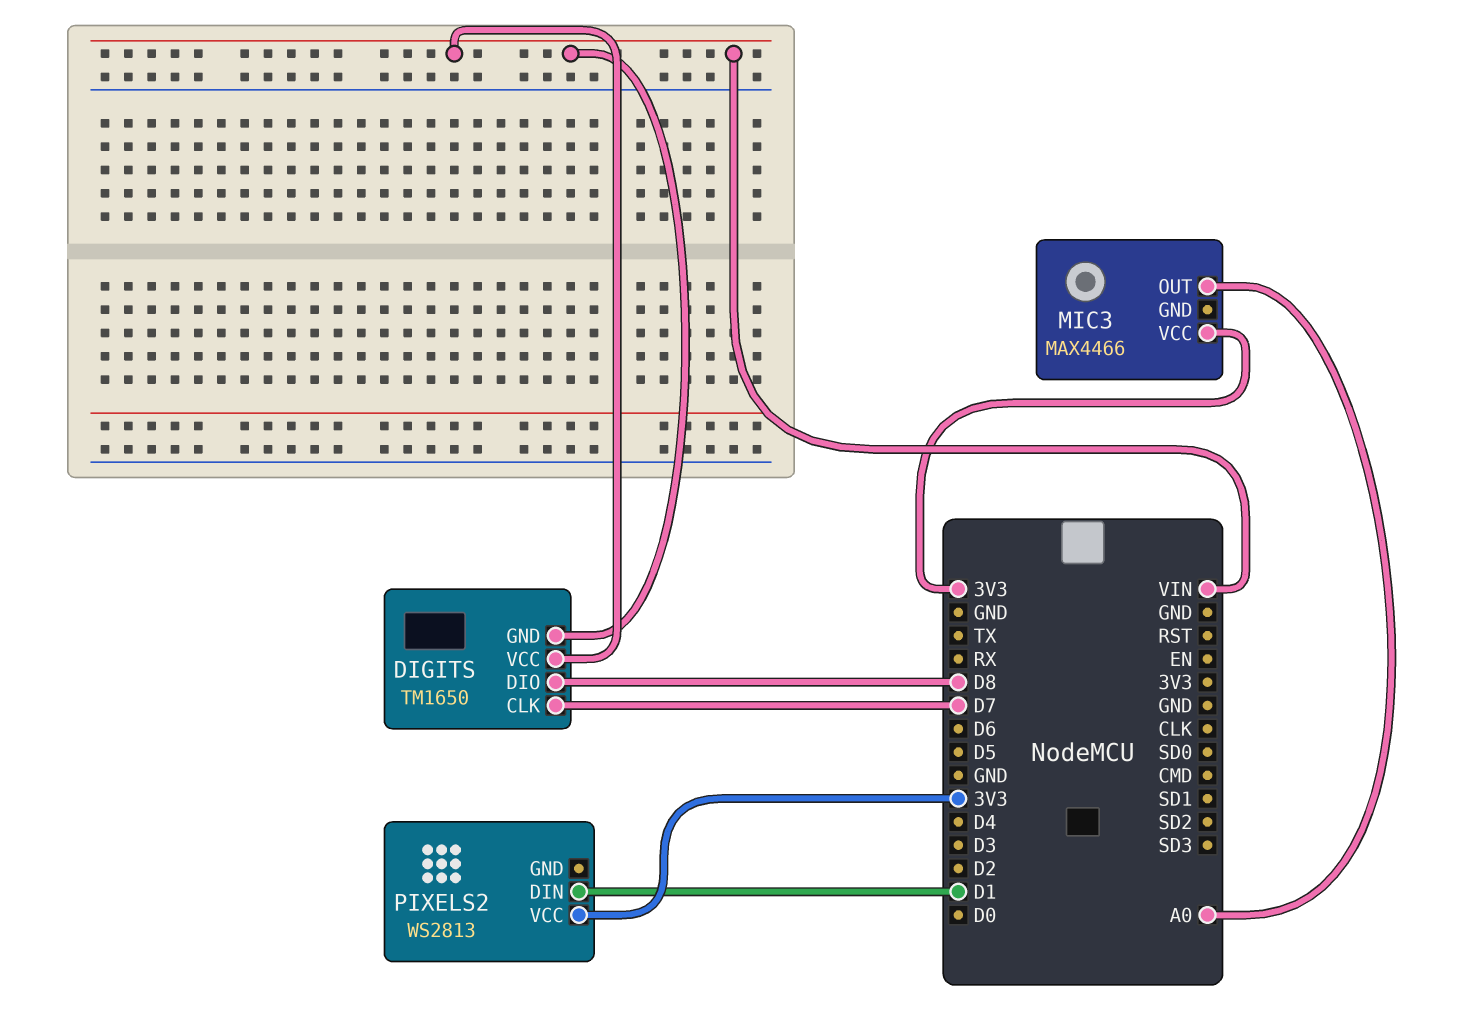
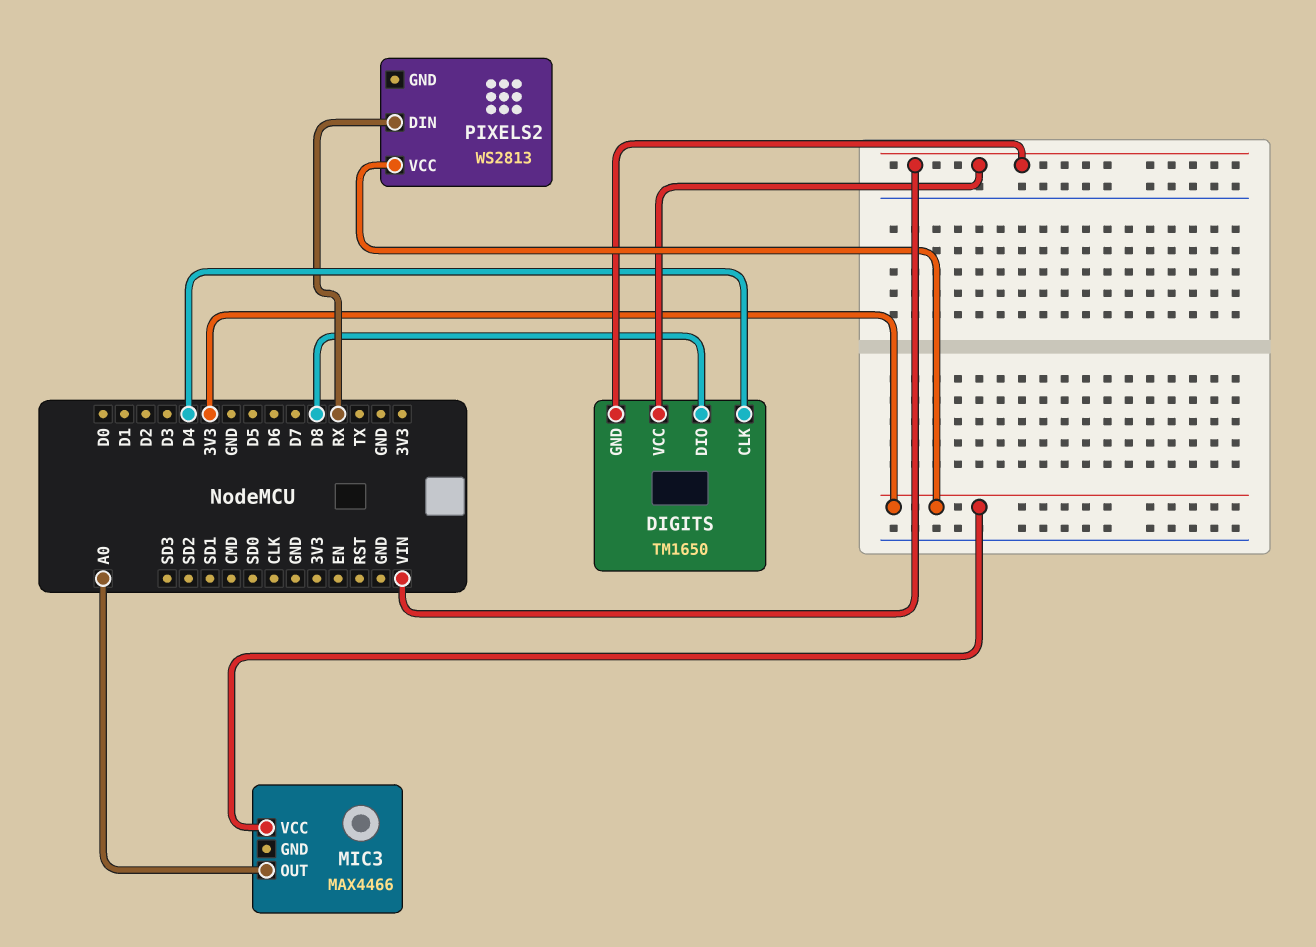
DIGITS pin CLK: D7 -> D4
PIXELS2 pin DIN: D1 -> RX

